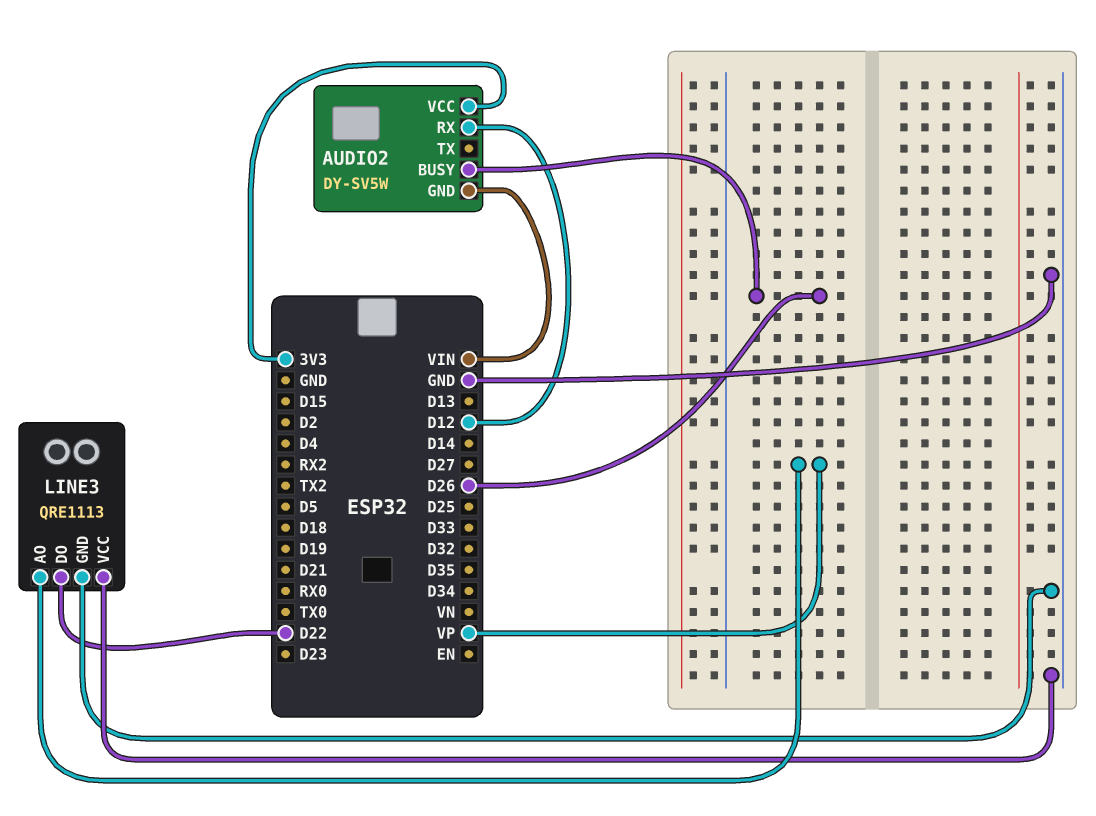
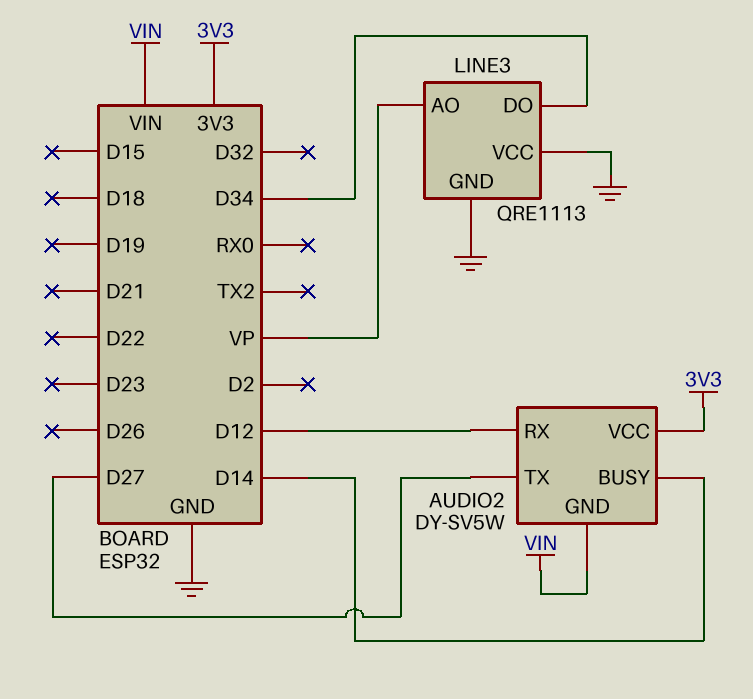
AUDIO2 pin BUSY: D26 -> D14
AUDIO2 pin TX: none -> D27
LINE3 pin DO: D22 -> D34

